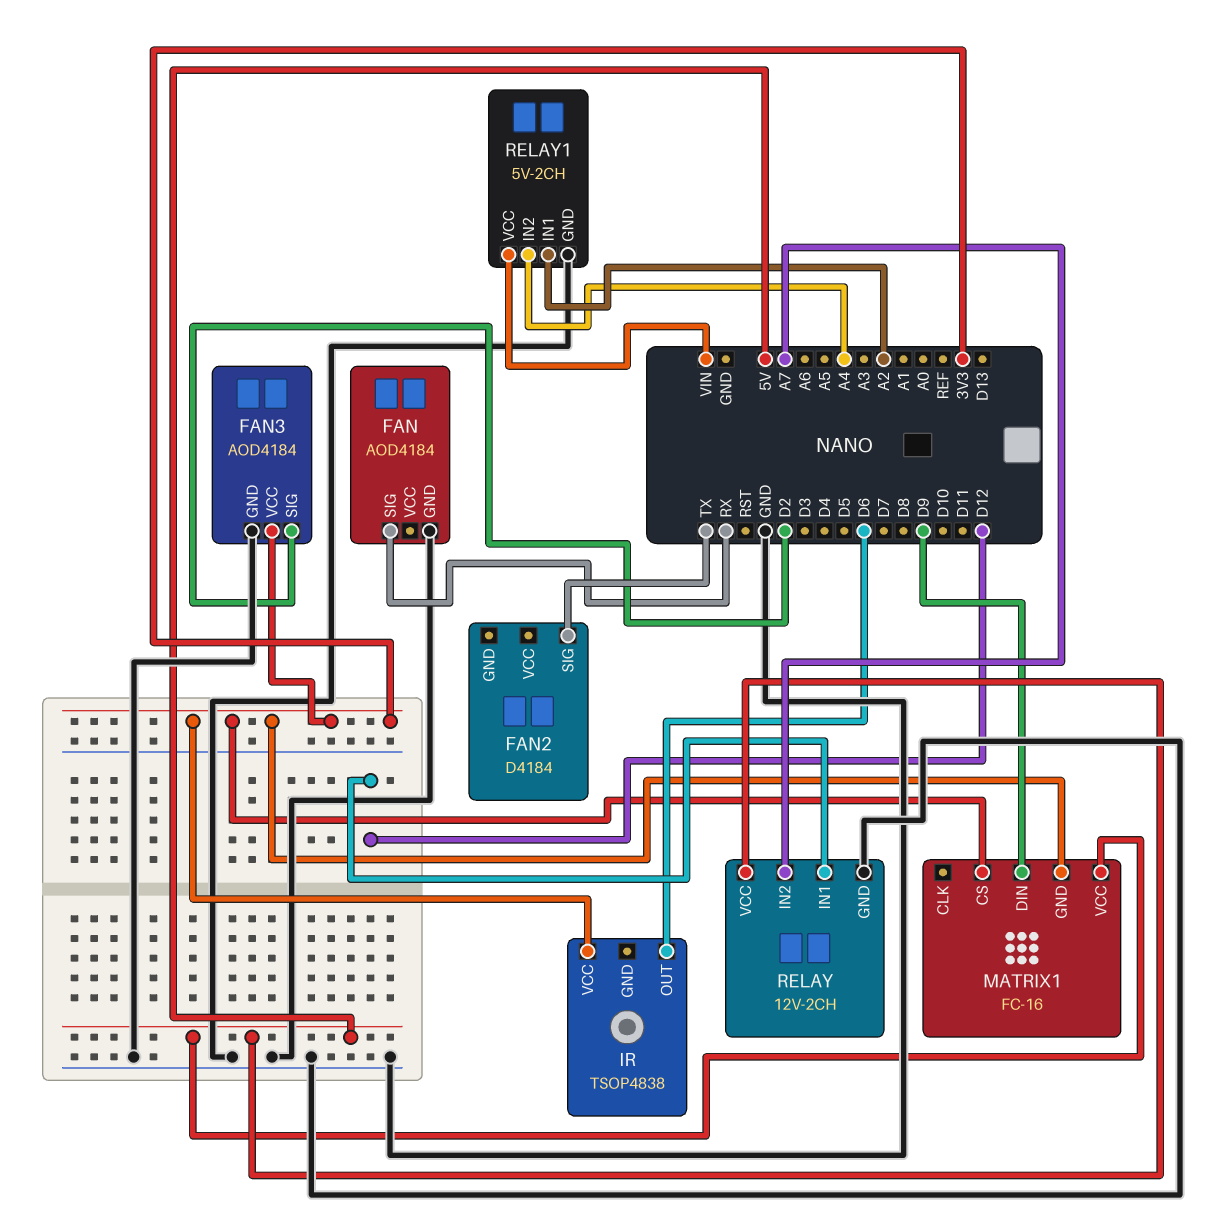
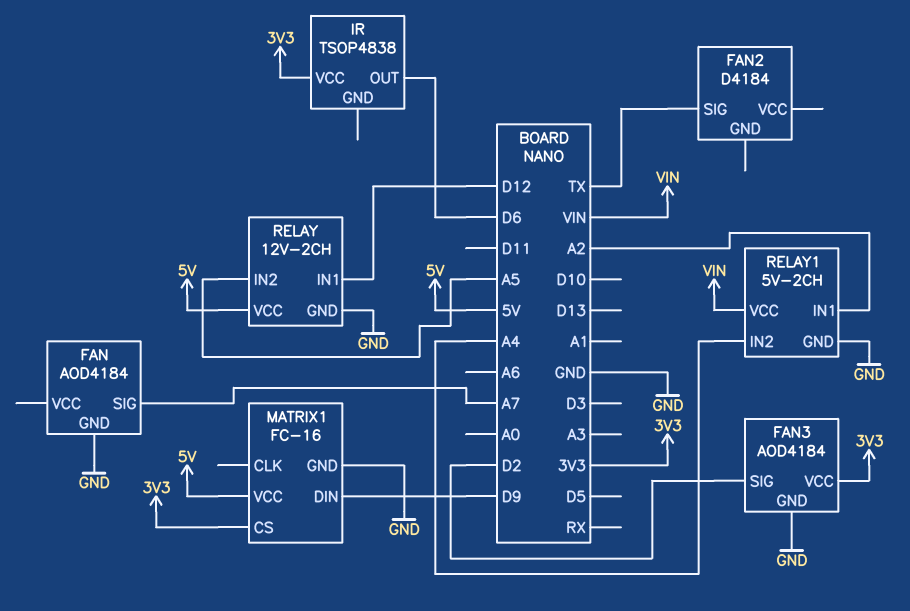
FAN pin SIG: RX -> A7
MATRIX1 pin GND: 3V3 -> GND
RELAY pin IN2: A7 -> A5

